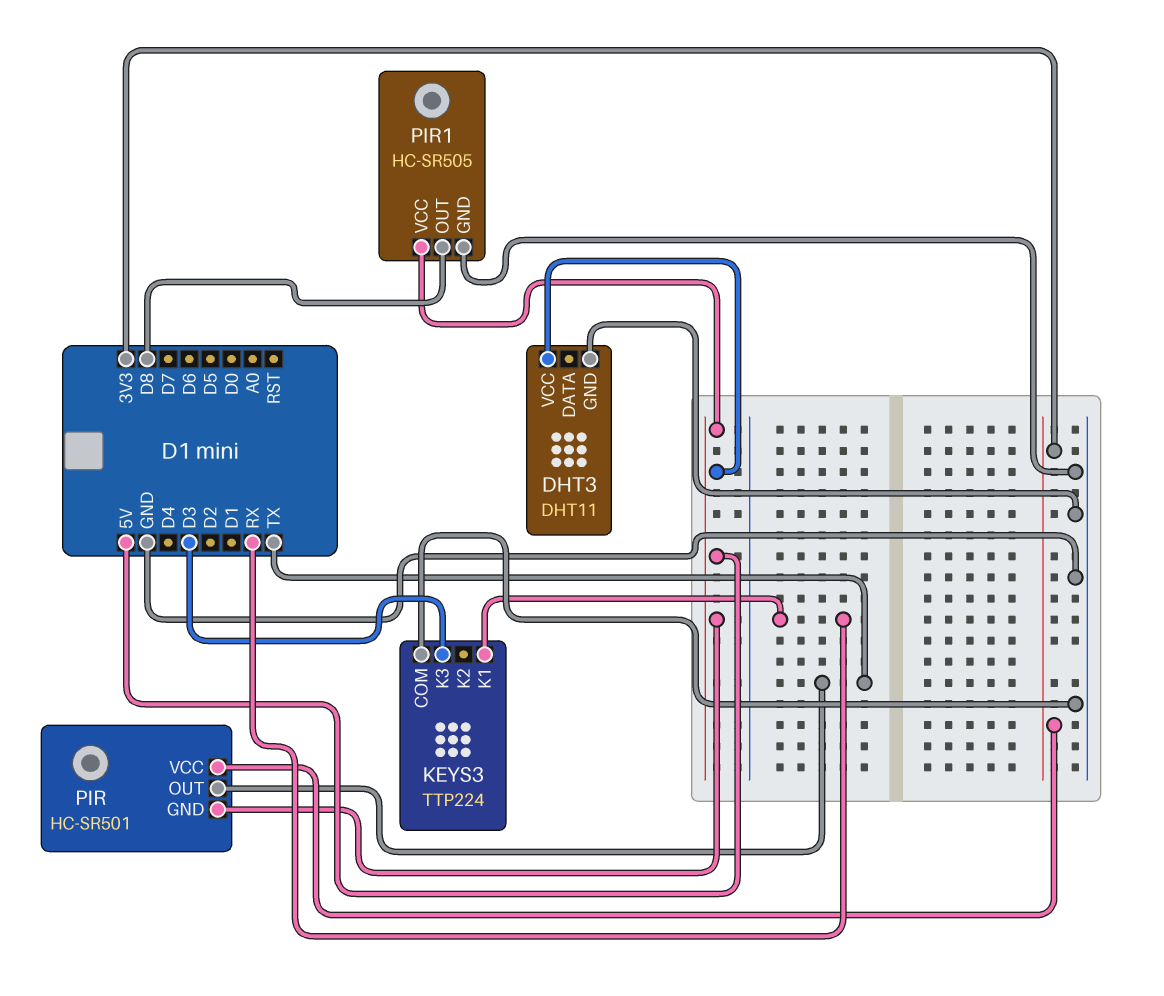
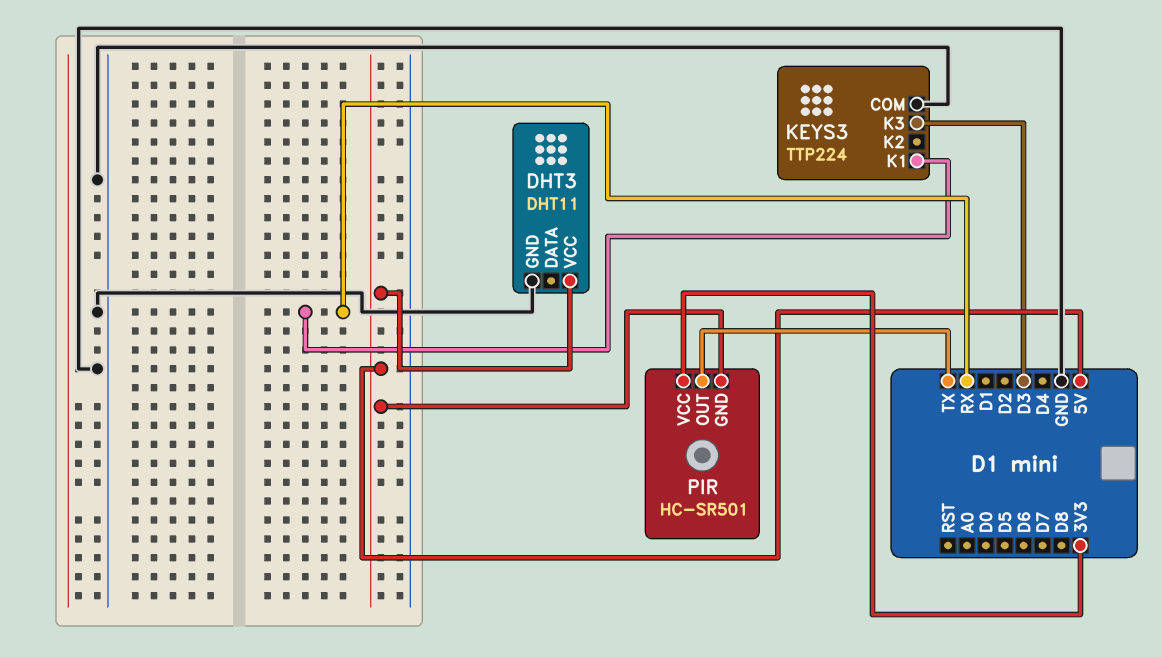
PIR1: HC-SR505 -> none
PIR1 pin GND: GND -> none
PIR1 pin OUT: D8 -> none
PIR1 pin VCC: 5V -> none

